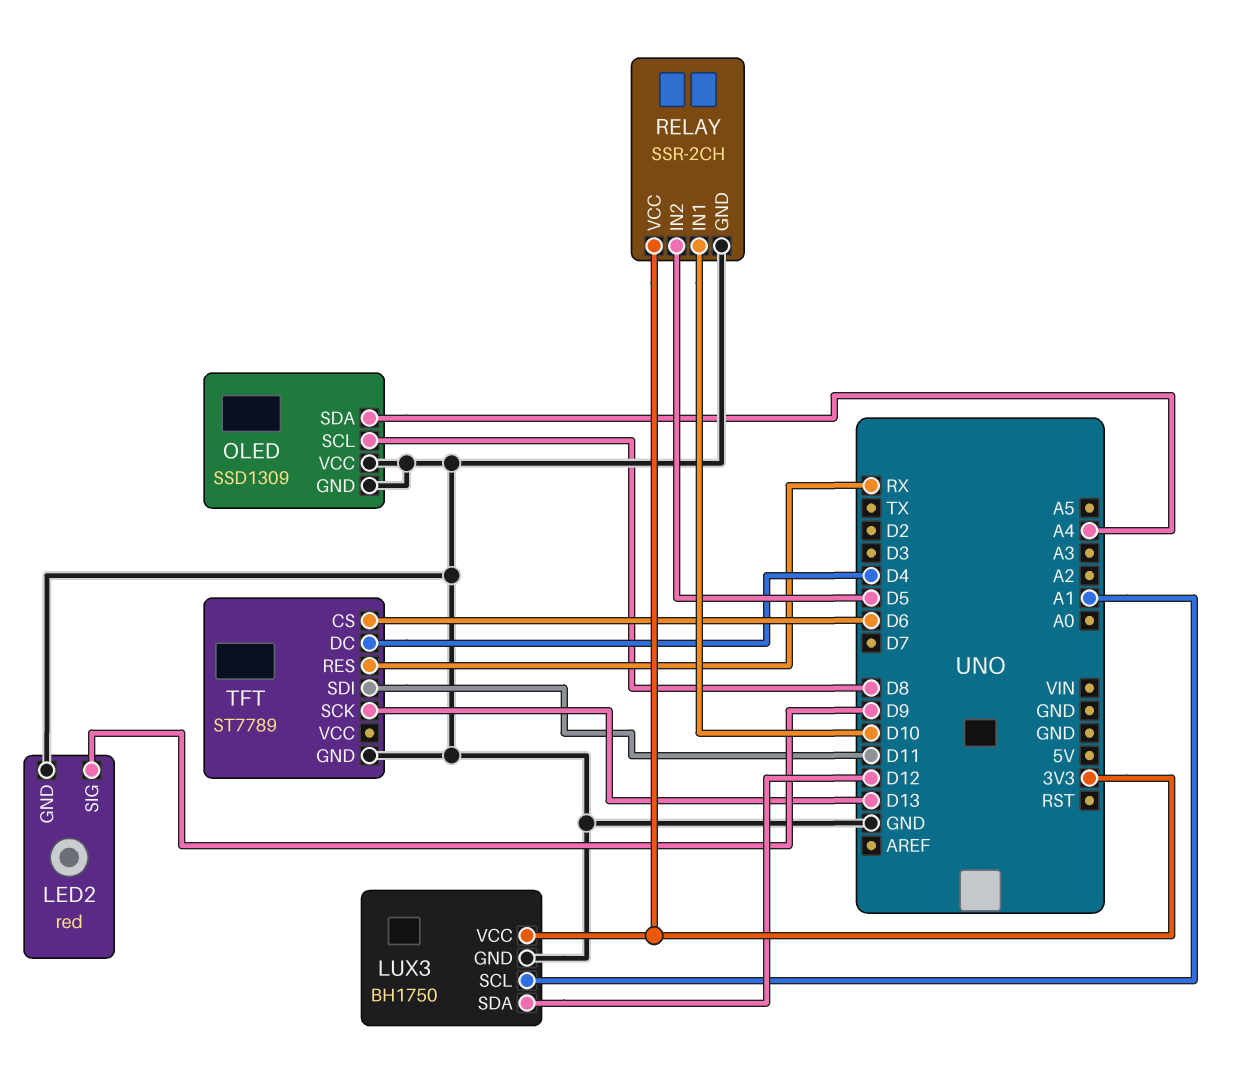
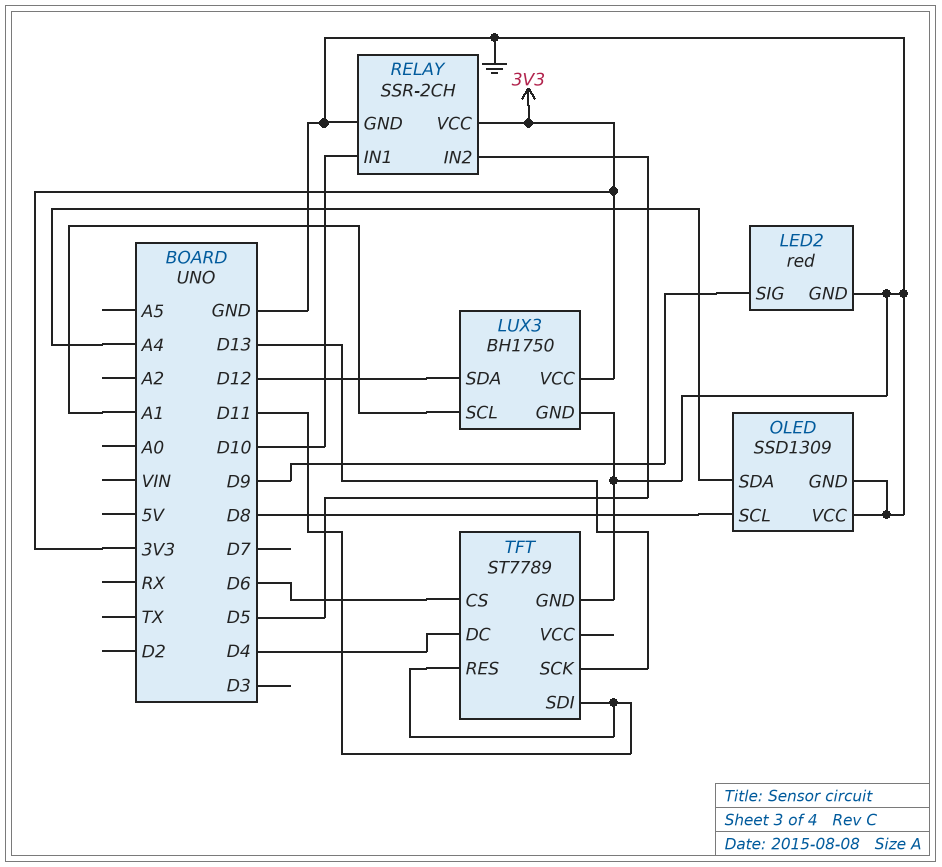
TFT pin RES: RX -> D11

